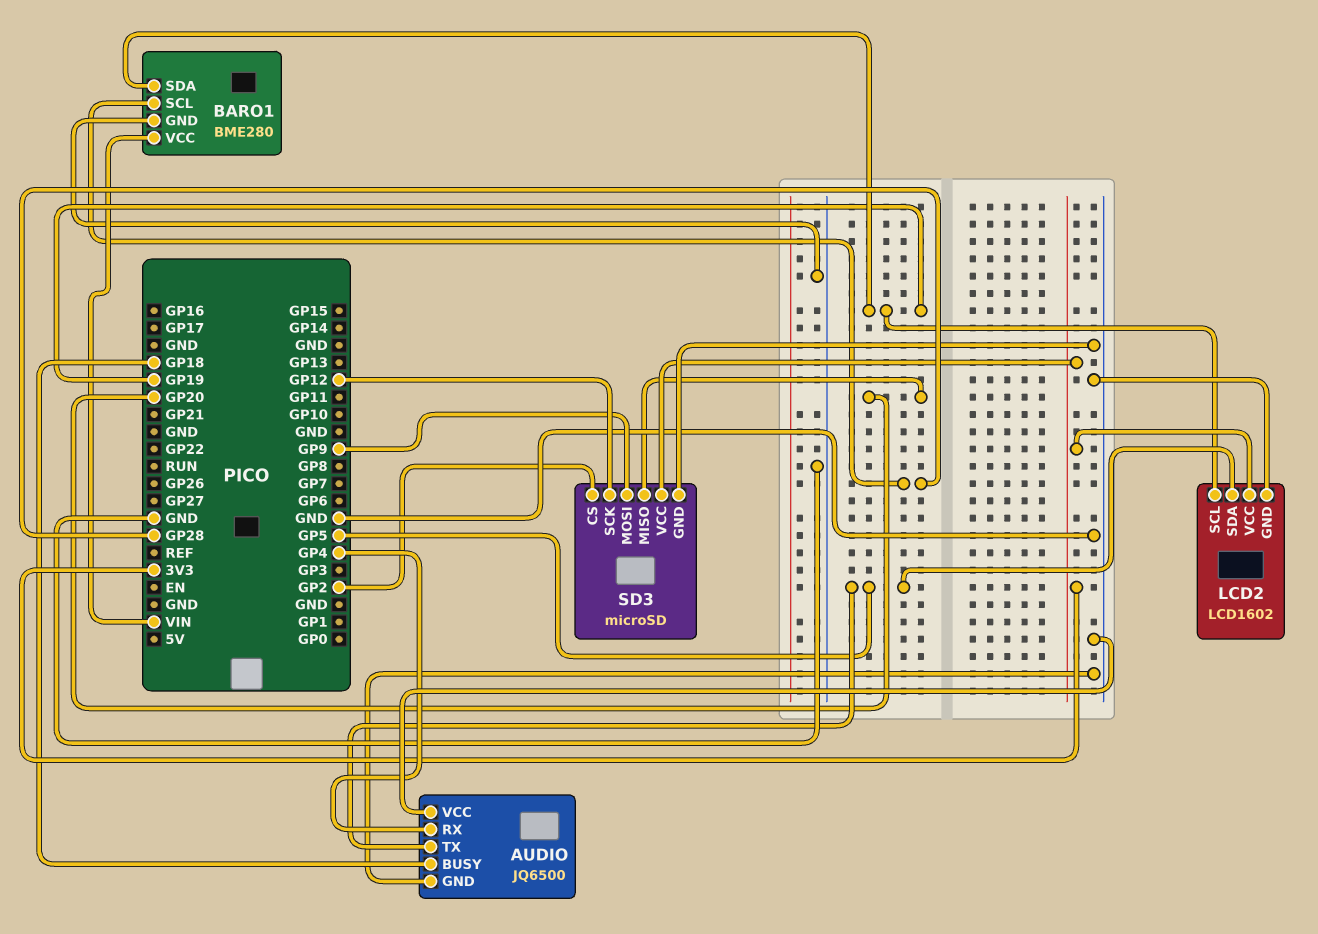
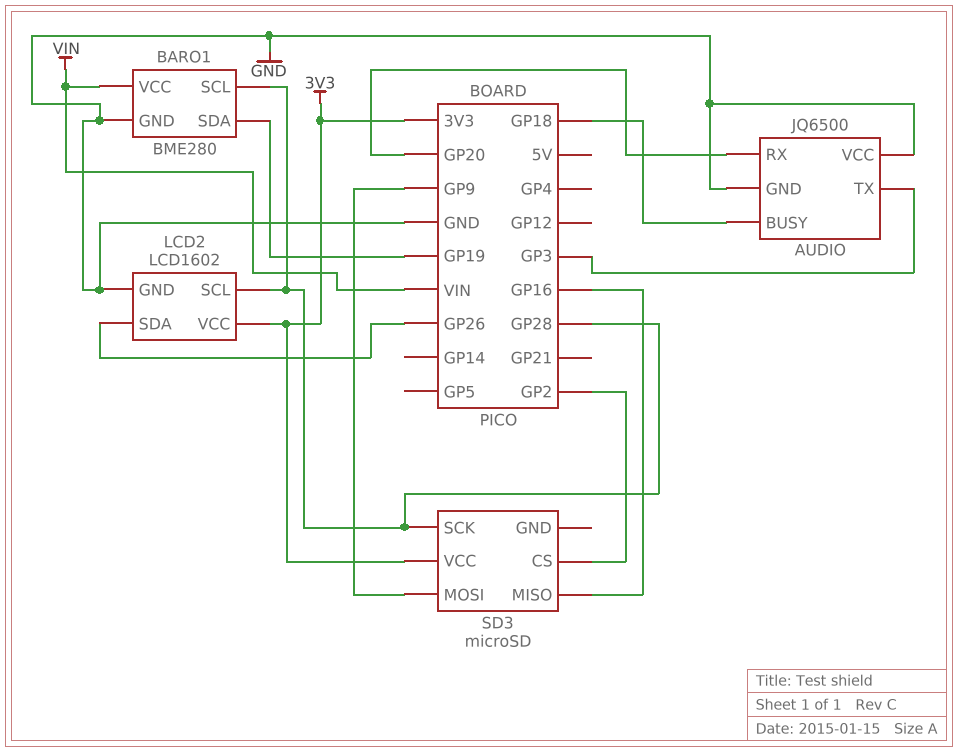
AUDIO pin RX: GP4 -> GP20
AUDIO pin TX: GP5 -> GP3
LCD2 pin SCL: GP19 -> GP28
LCD2 pin SDA: GP5 -> GP26
SD3 pin GND: GND -> none
SD3 pin MISO: GP20 -> GP16
SD3 pin SCK: GP12 -> GP28

